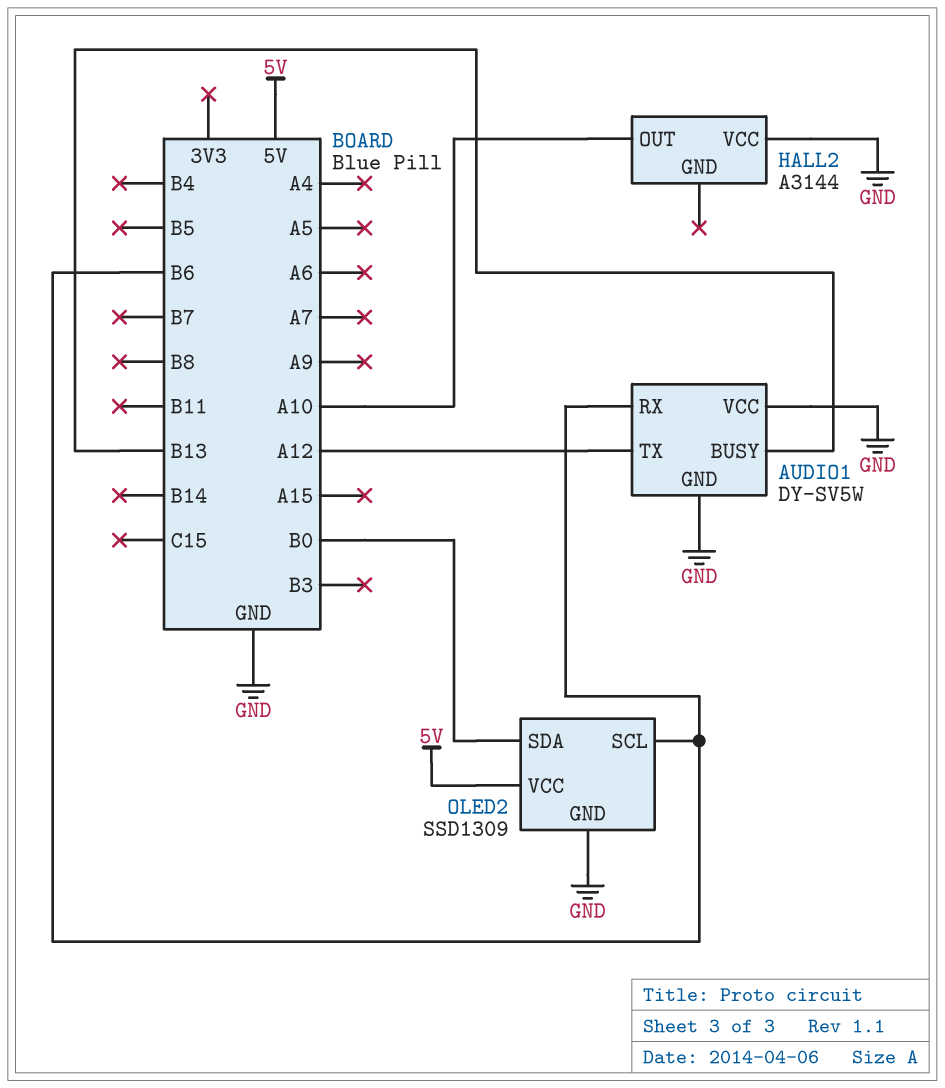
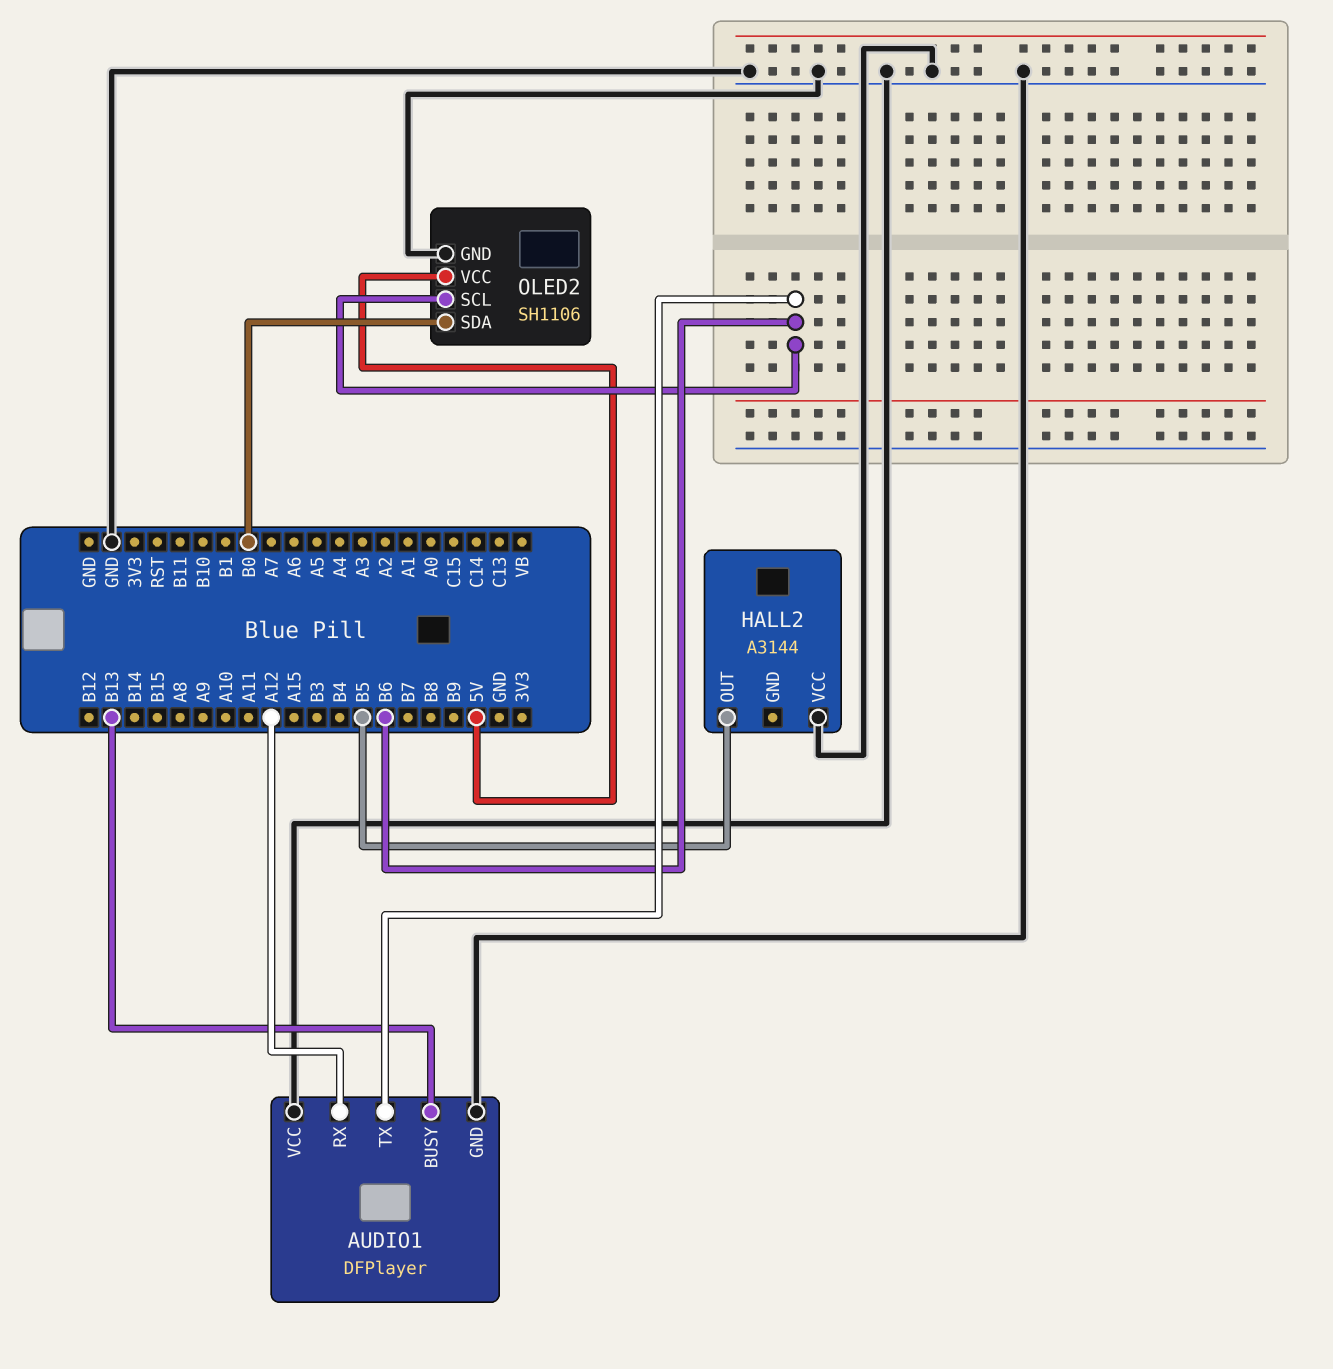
AUDIO1: DY-SV5W -> DFPlayer
AUDIO1 pin RX: B6 -> A12
AUDIO1 pin TX: A12 -> B6
HALL2 pin OUT: A10 -> B5
OLED2: SSD1309 -> SH1106

